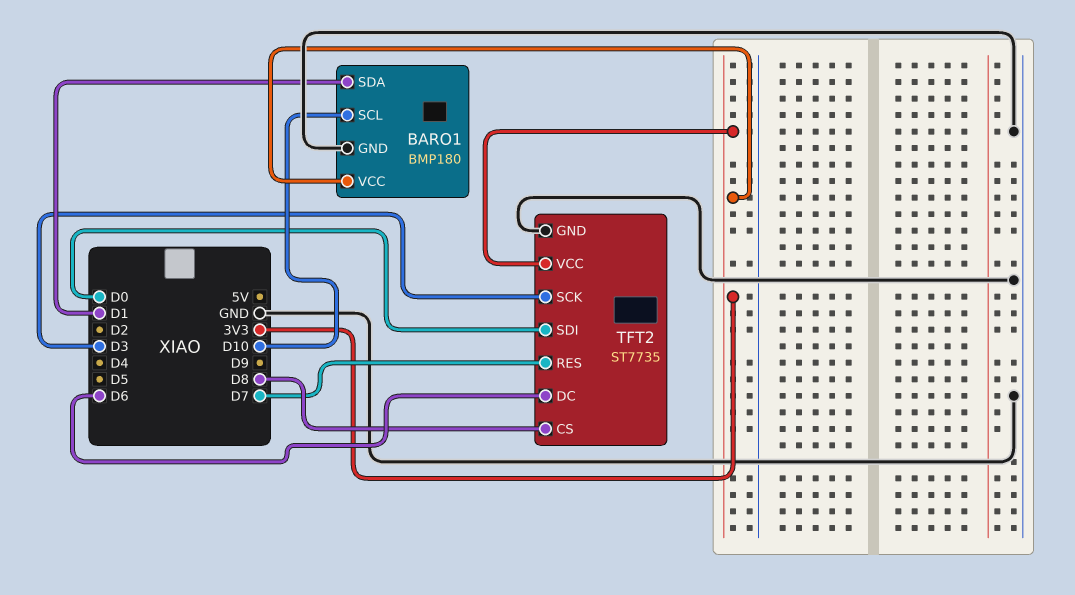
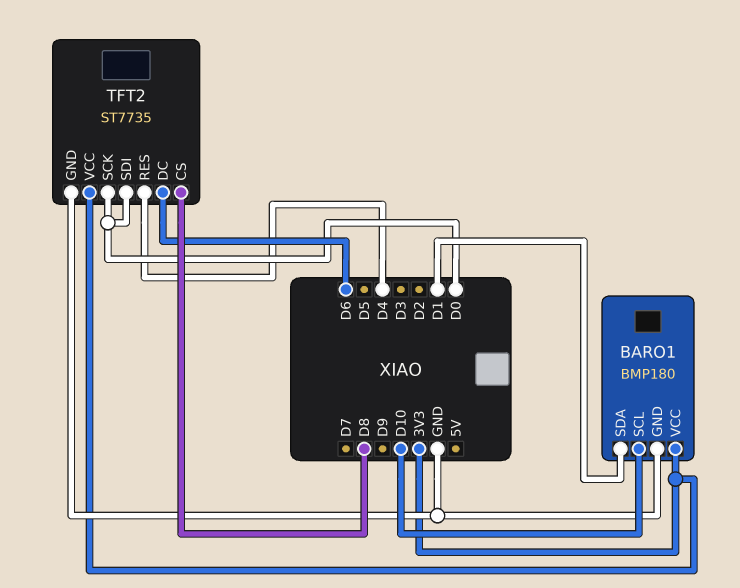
TFT2 pin RES: D7 -> D4
TFT2 pin SCK: D3 -> D0

